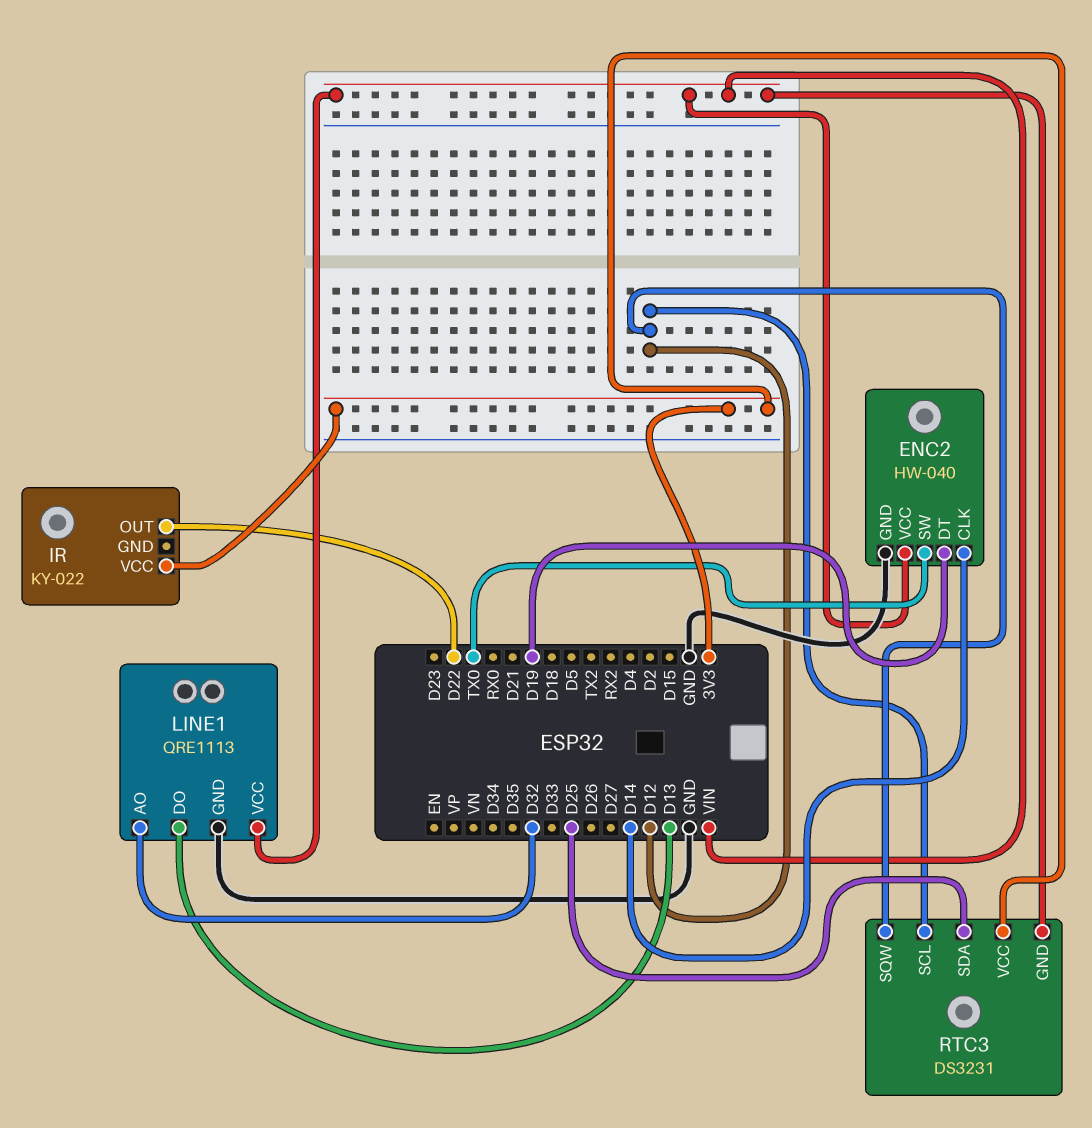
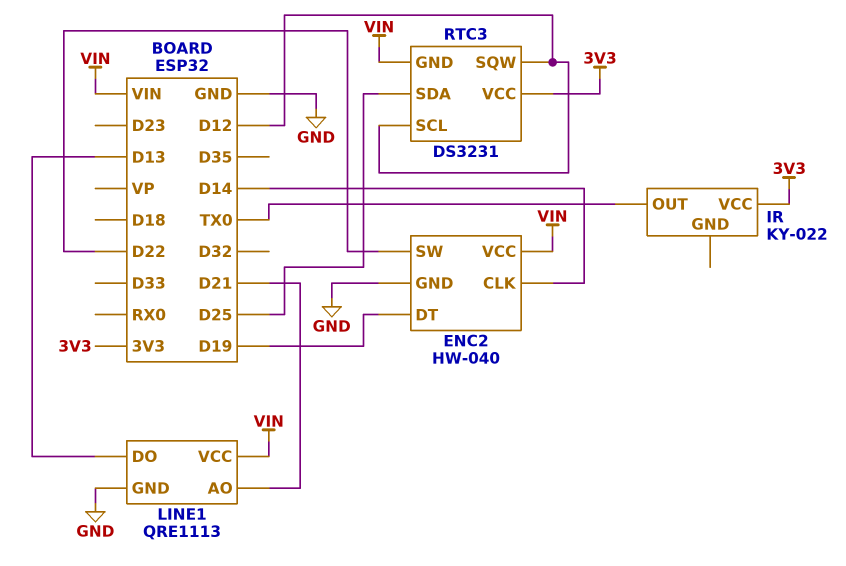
ENC2 pin SW: TX0 -> D22
IR pin OUT: D22 -> TX0
LINE1 pin AO: D32 -> D21

